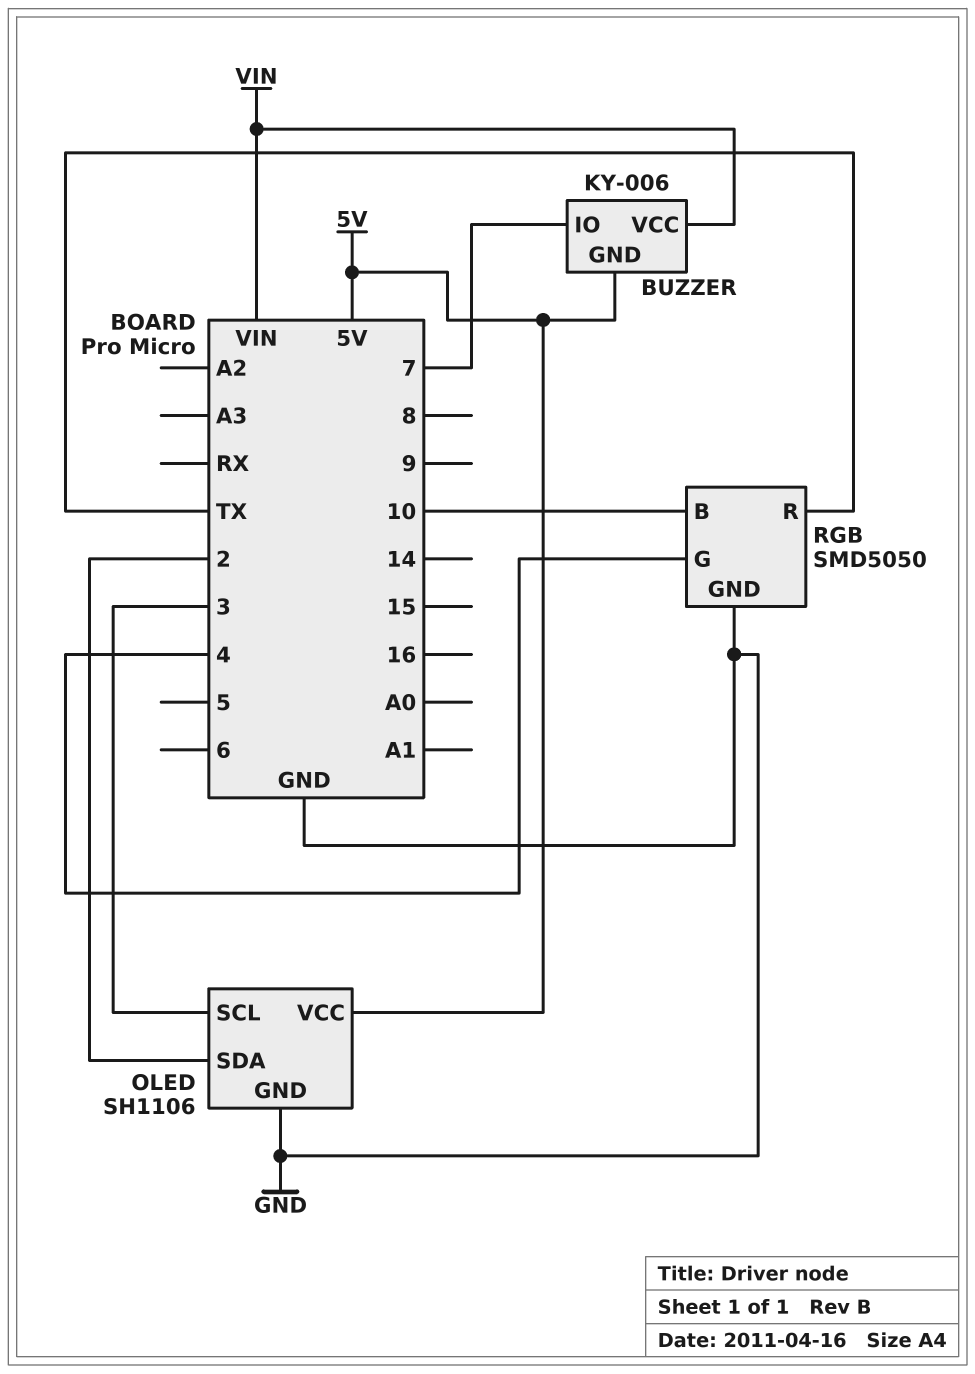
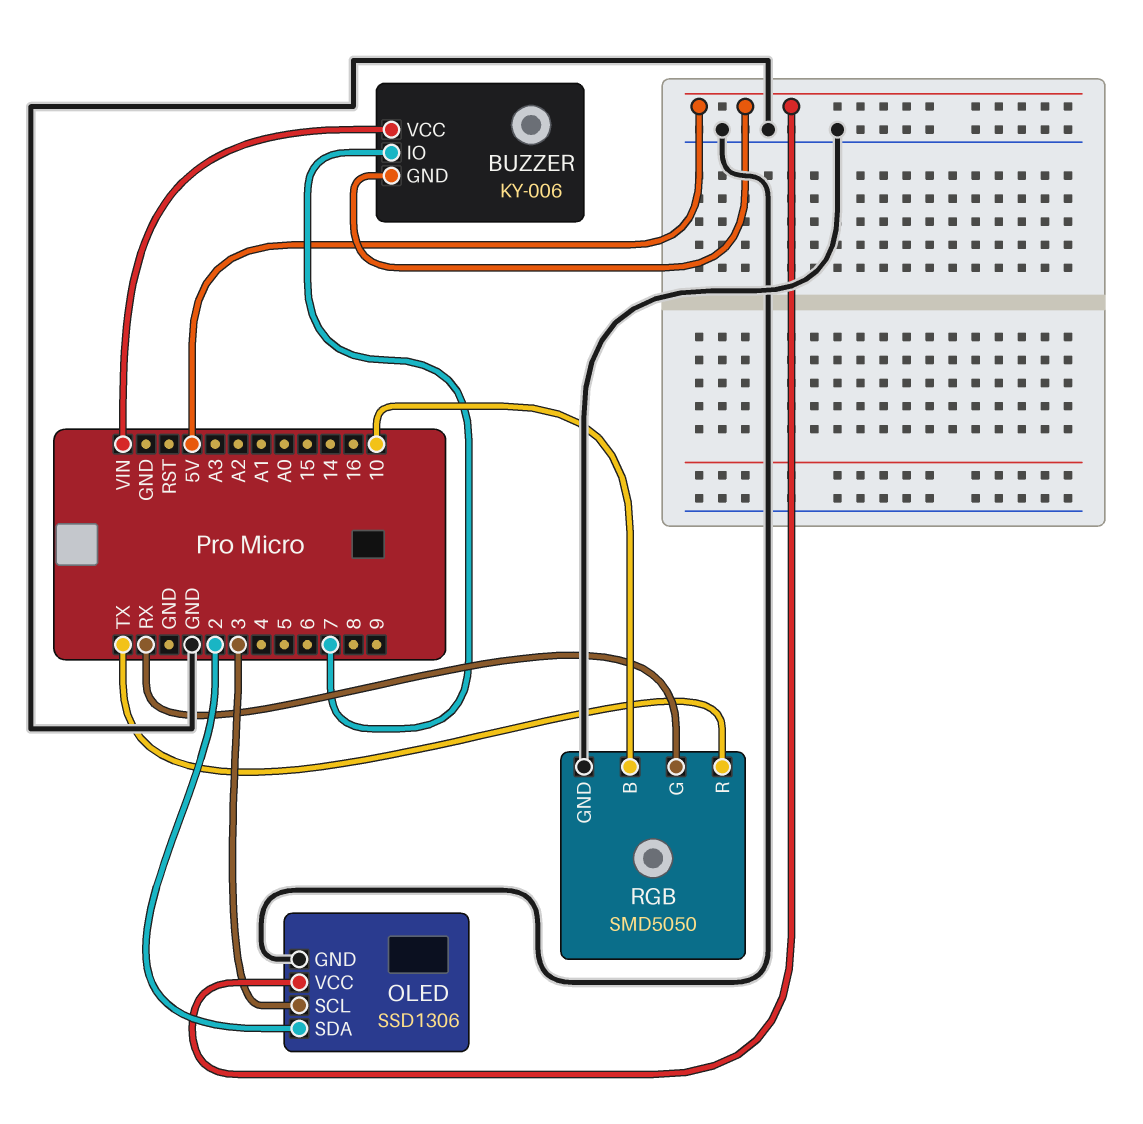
OLED: SH1106 -> SSD1306
RGB pin G: 4 -> RX

